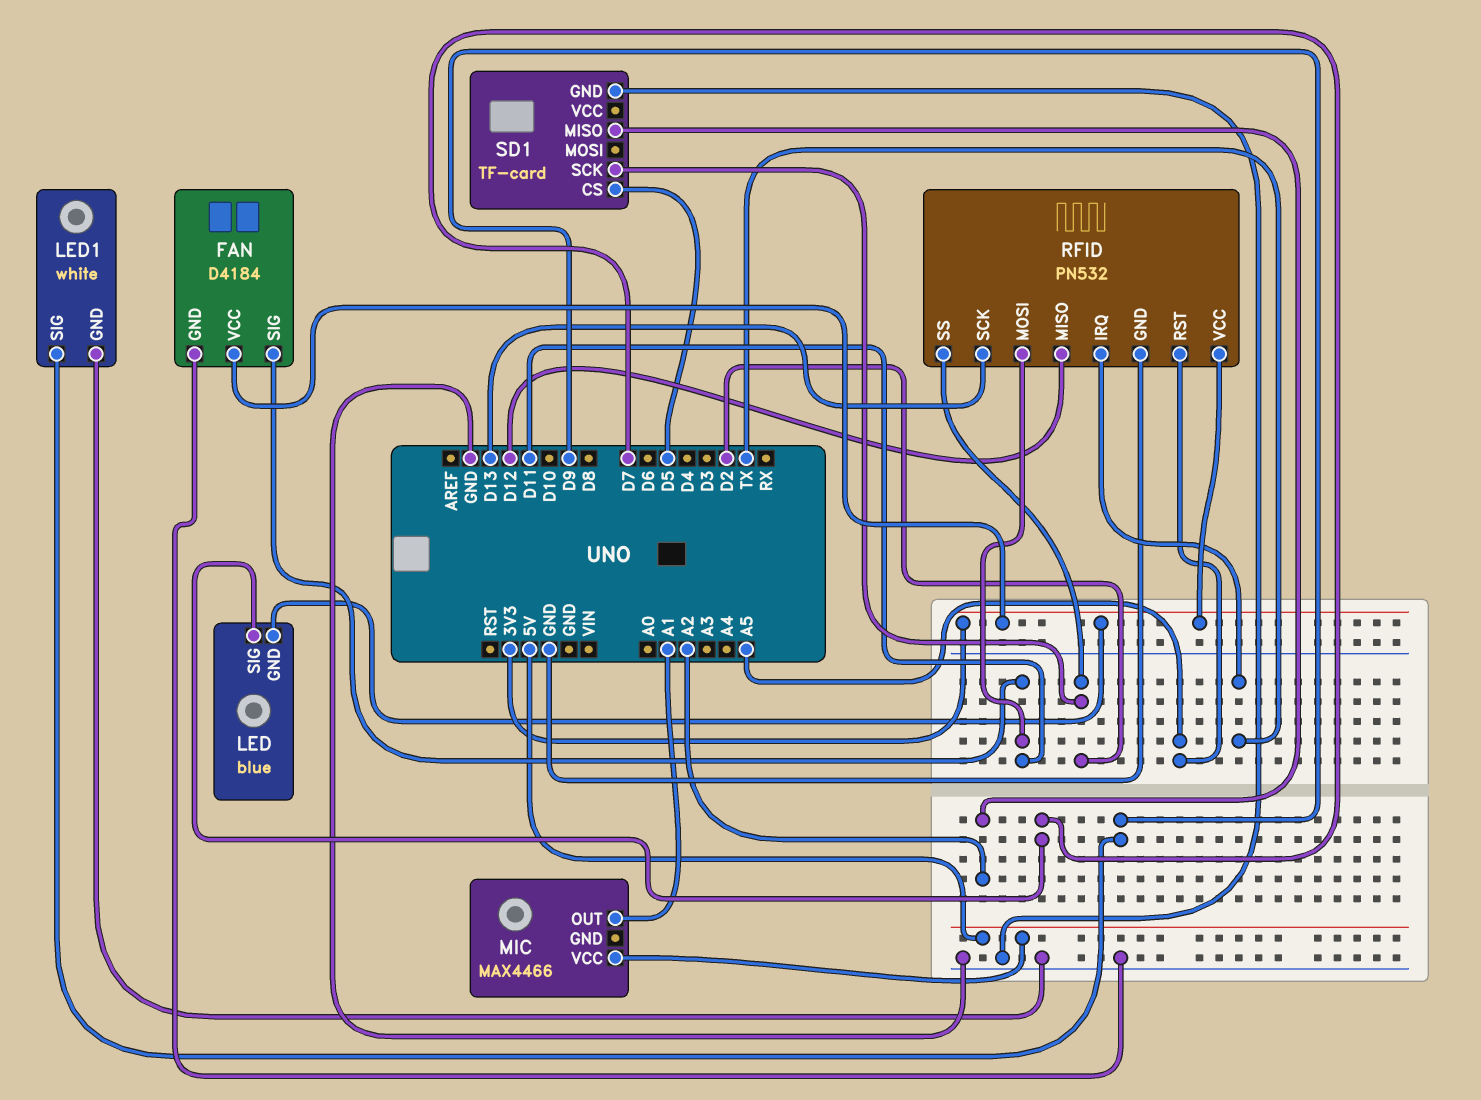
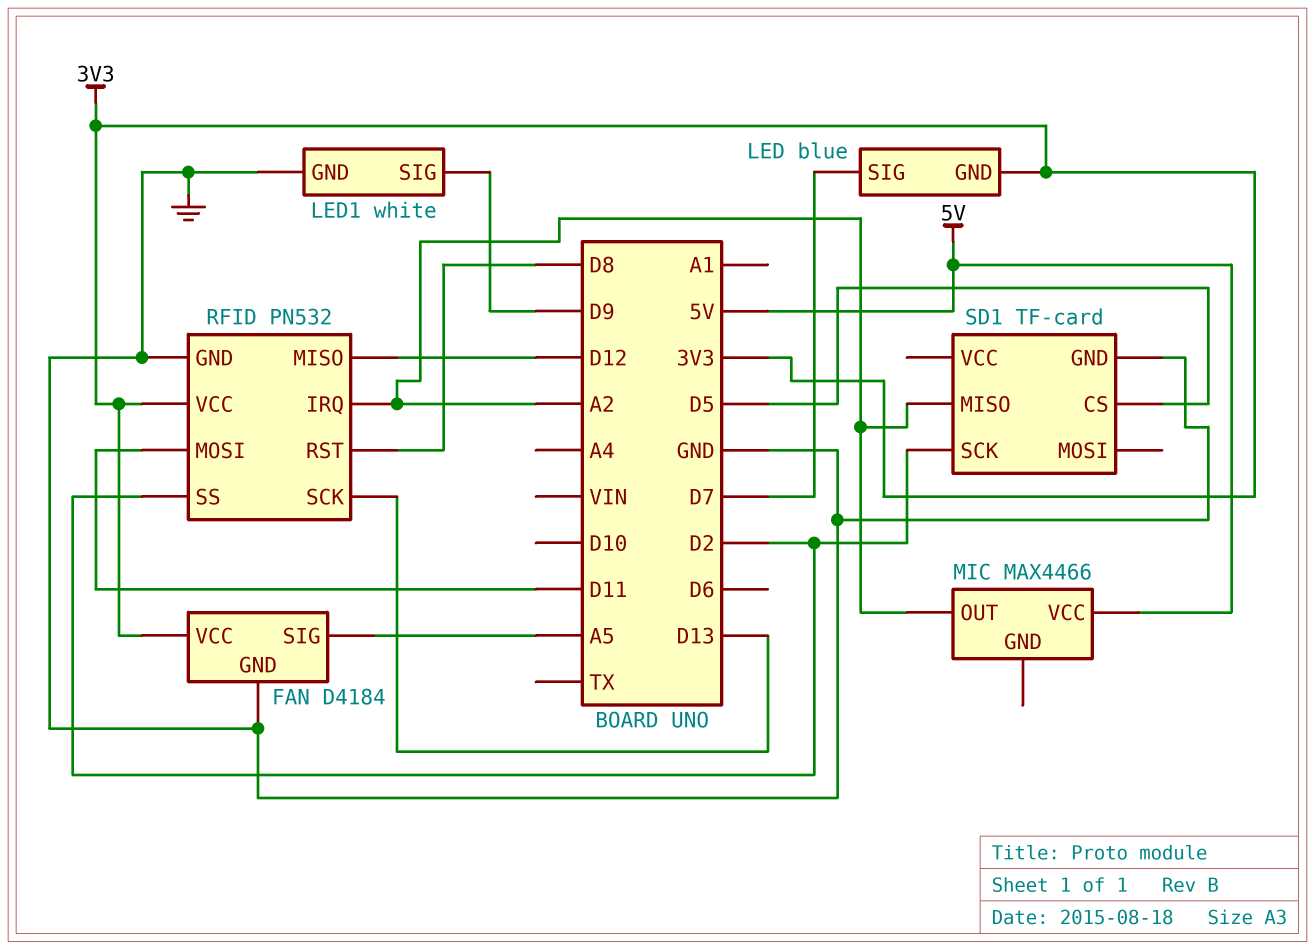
FAN pin SIG: D11 -> A5
MIC pin OUT: A1 -> A2
RFID pin IRQ: TX -> A2
RFID pin RST: A5 -> D8

